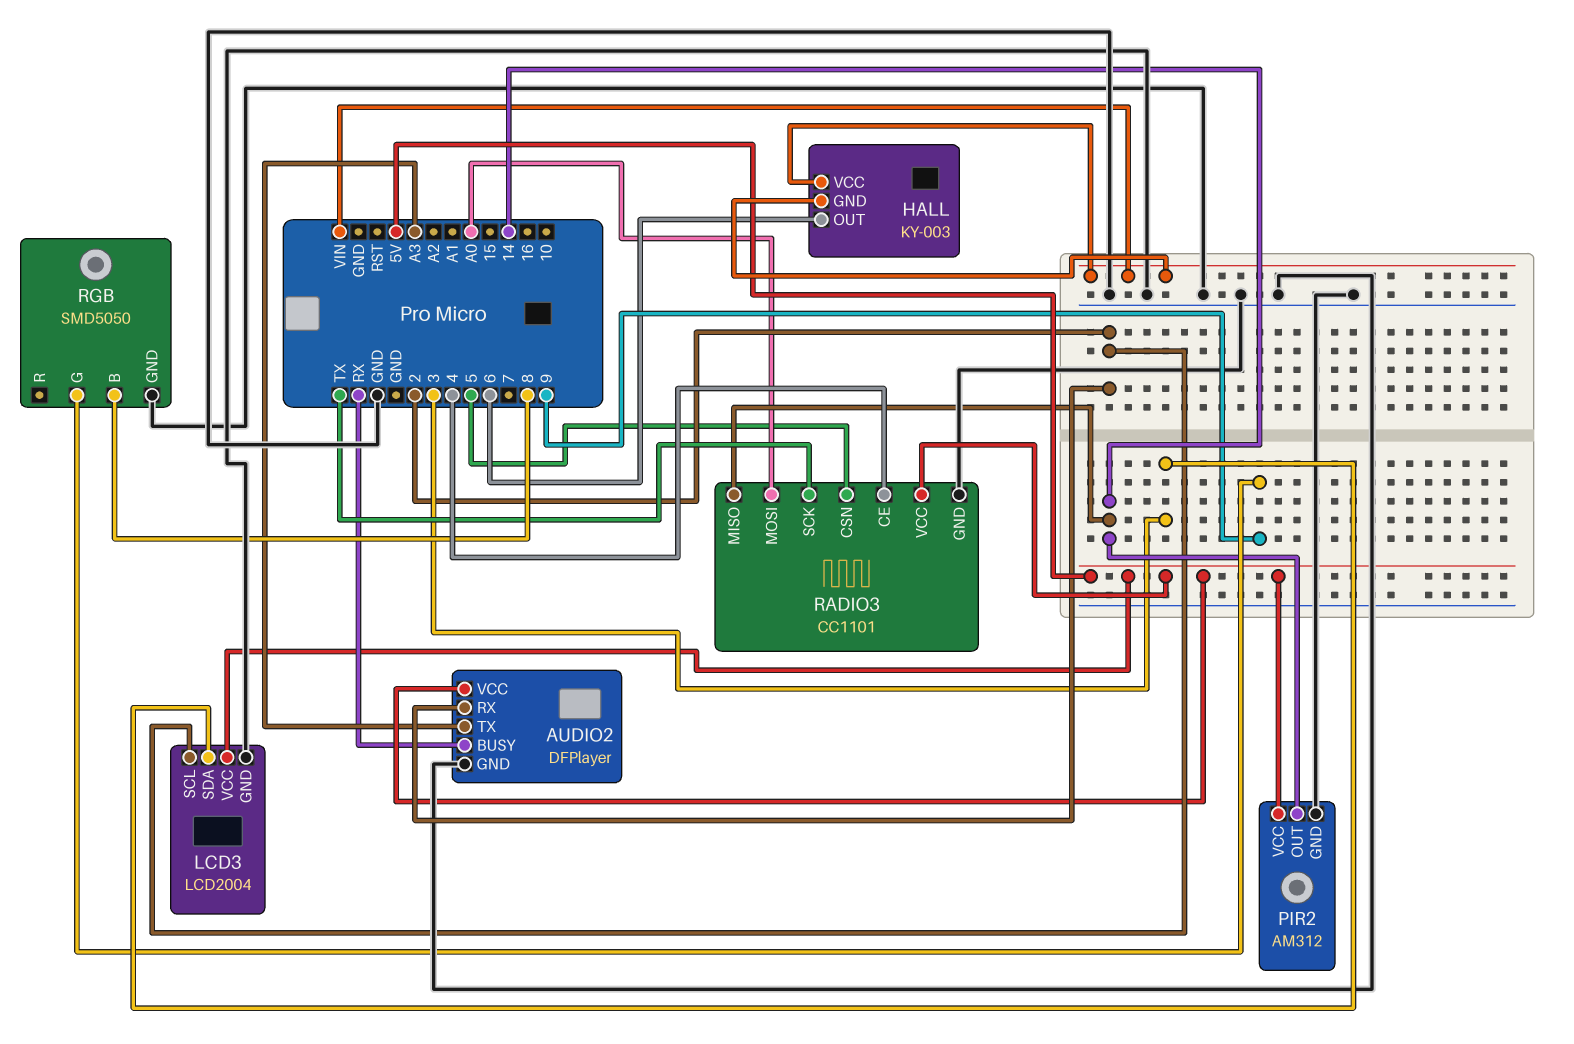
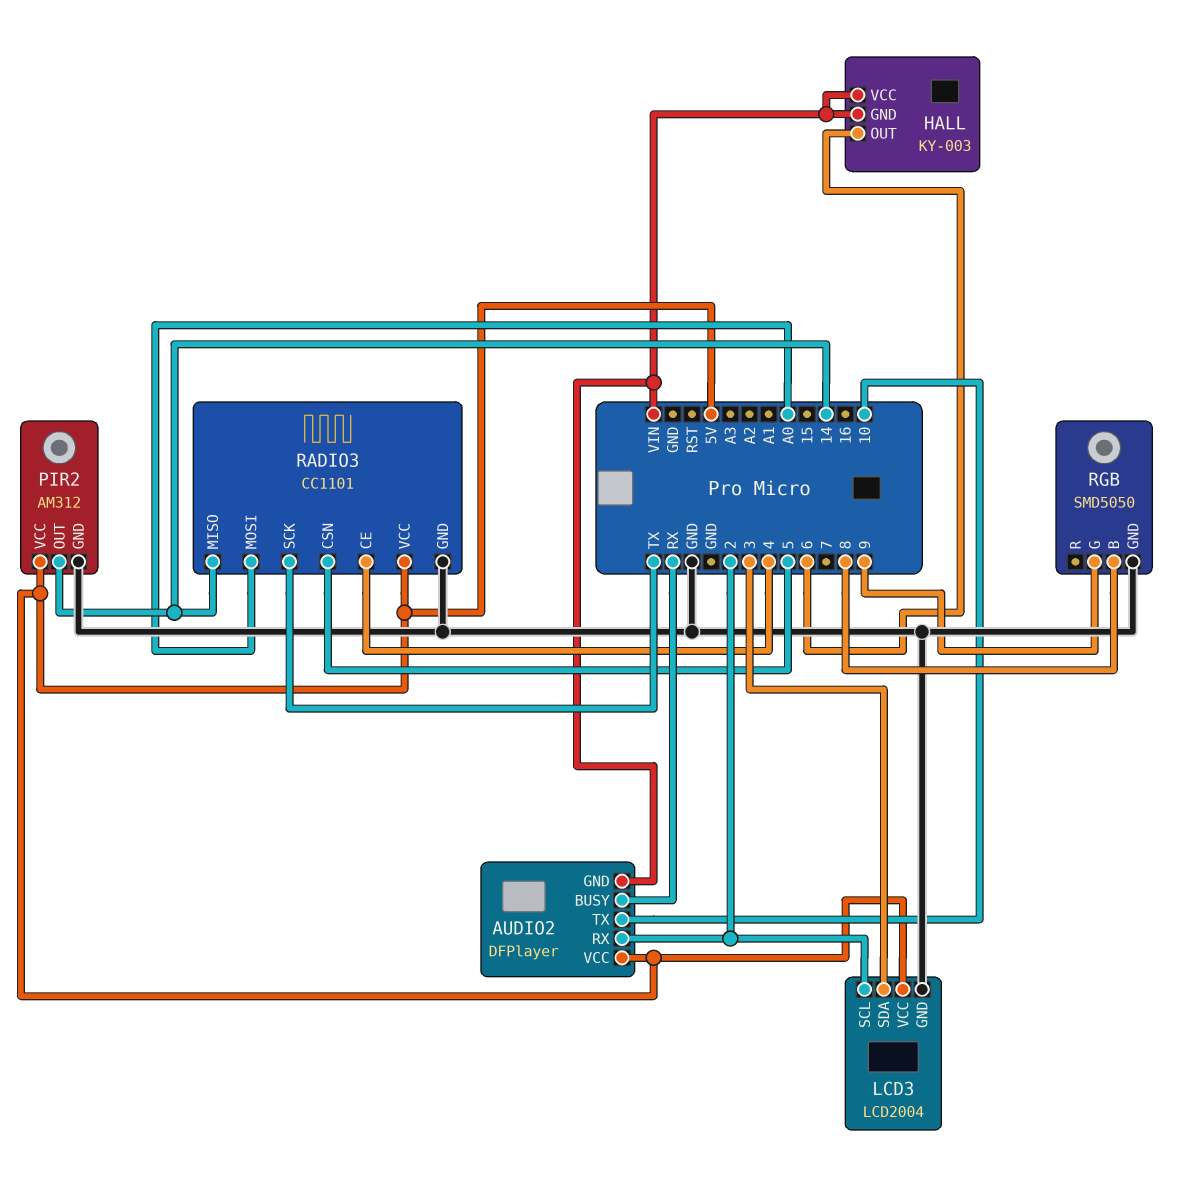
AUDIO2 pin GND: GND -> VIN
AUDIO2 pin TX: A3 -> 10

